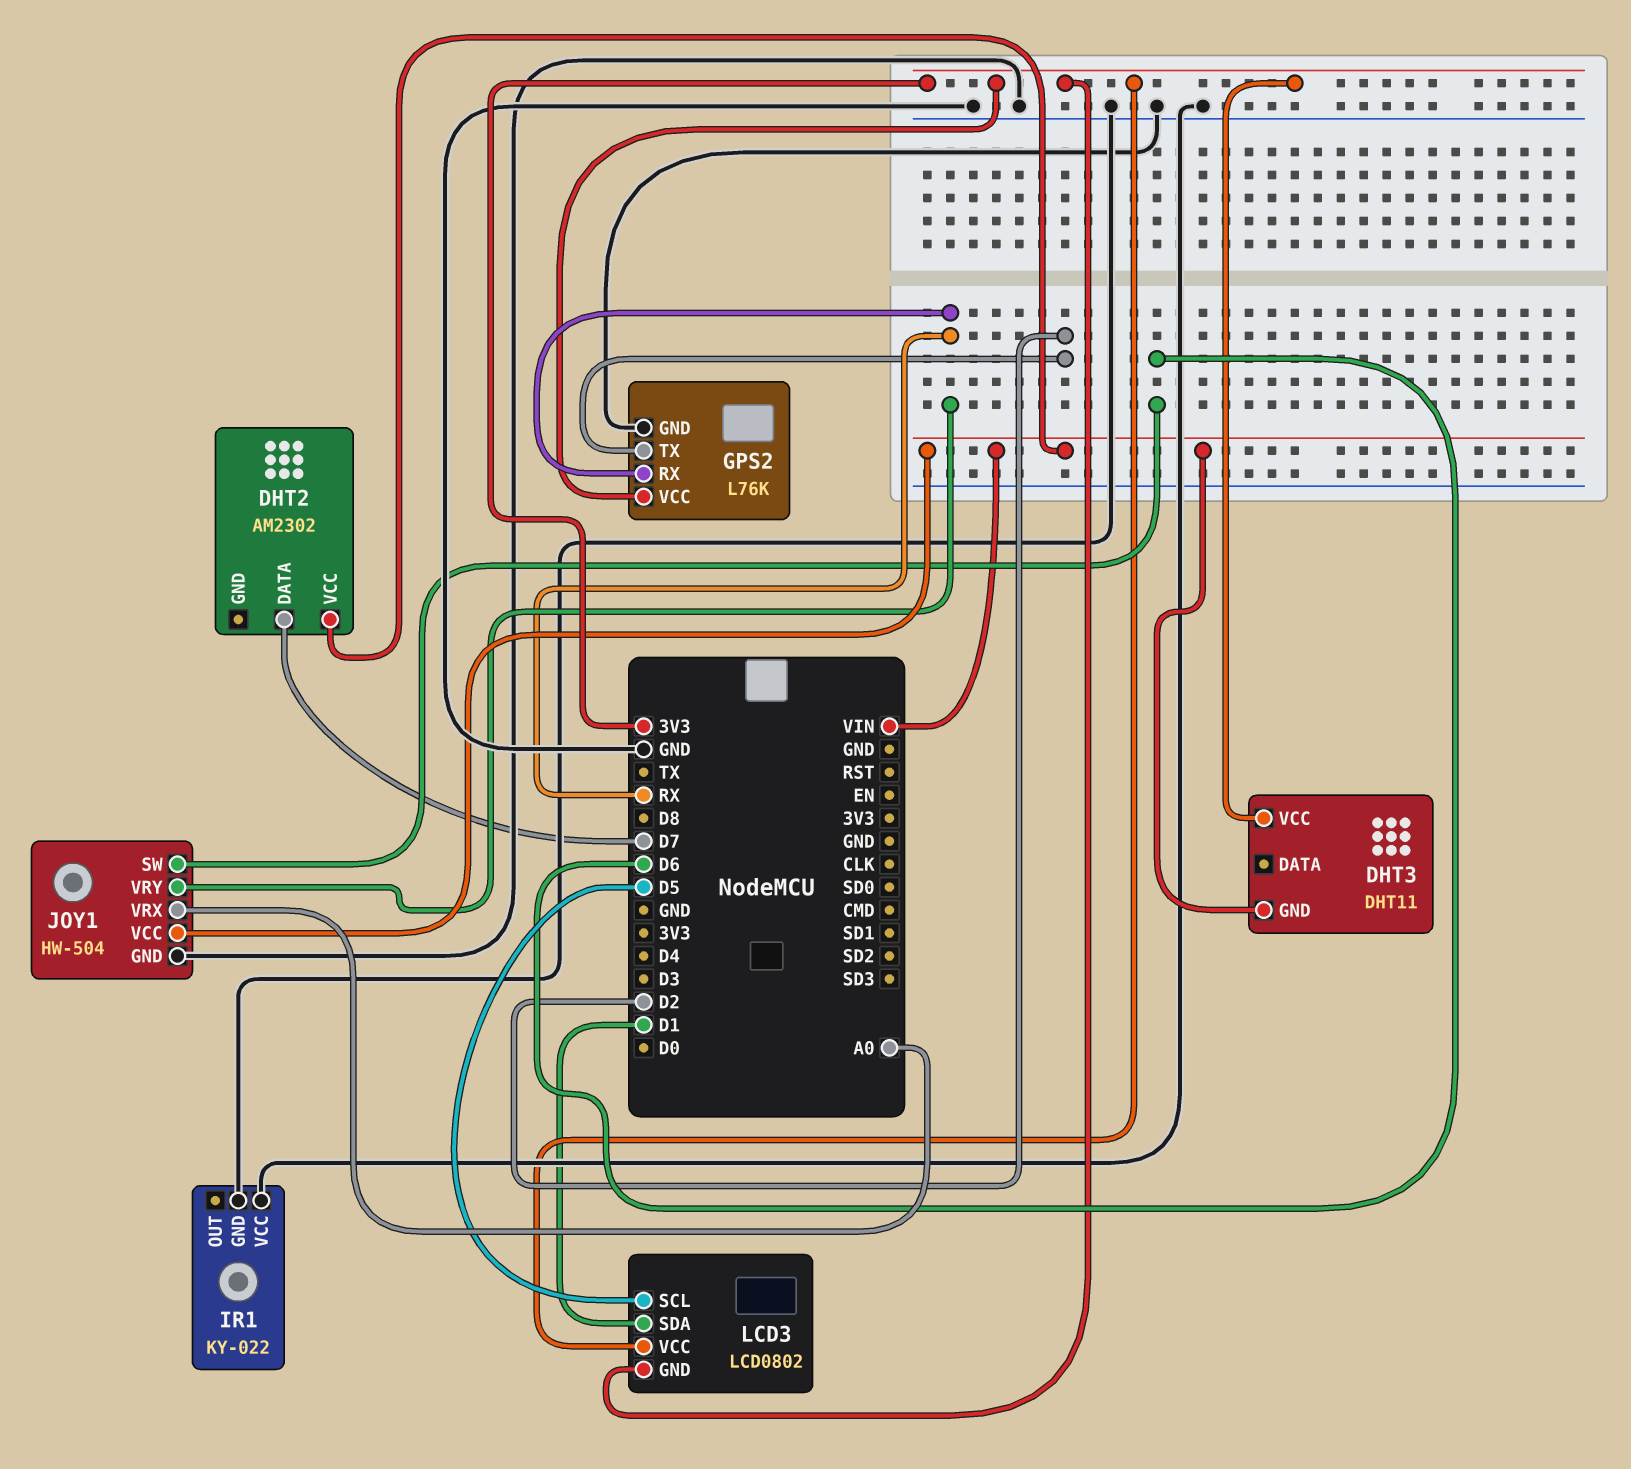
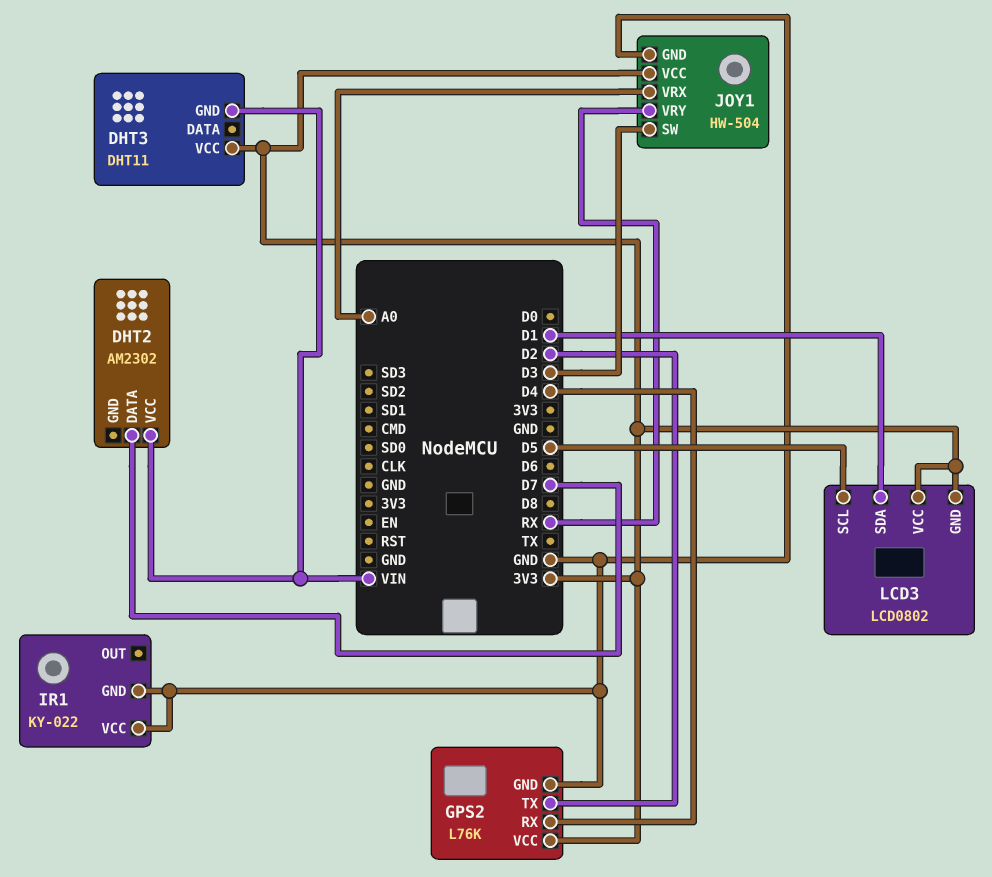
GPS2 pin RX: RX -> D4
JOY1 pin SW: D6 -> D3
JOY1 pin VCC: VIN -> 3V3

